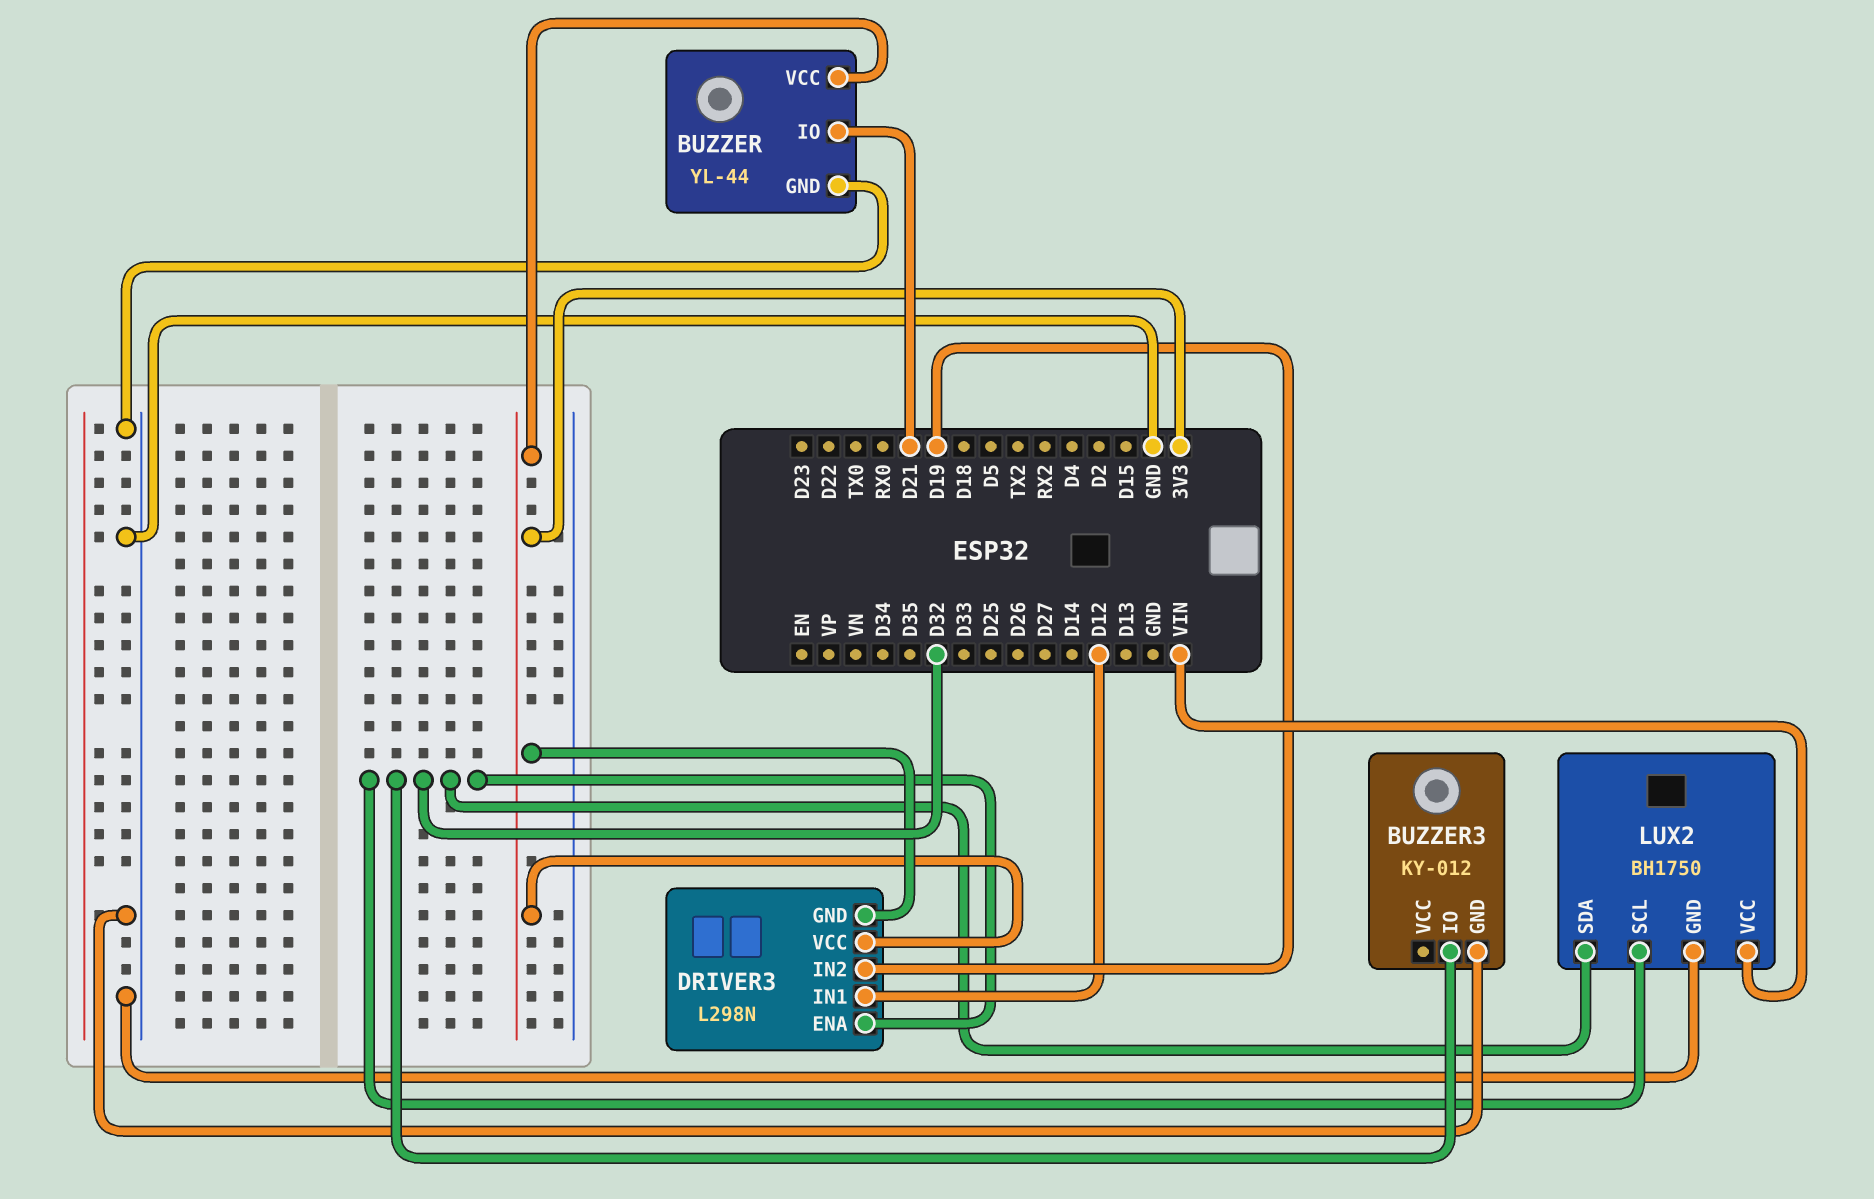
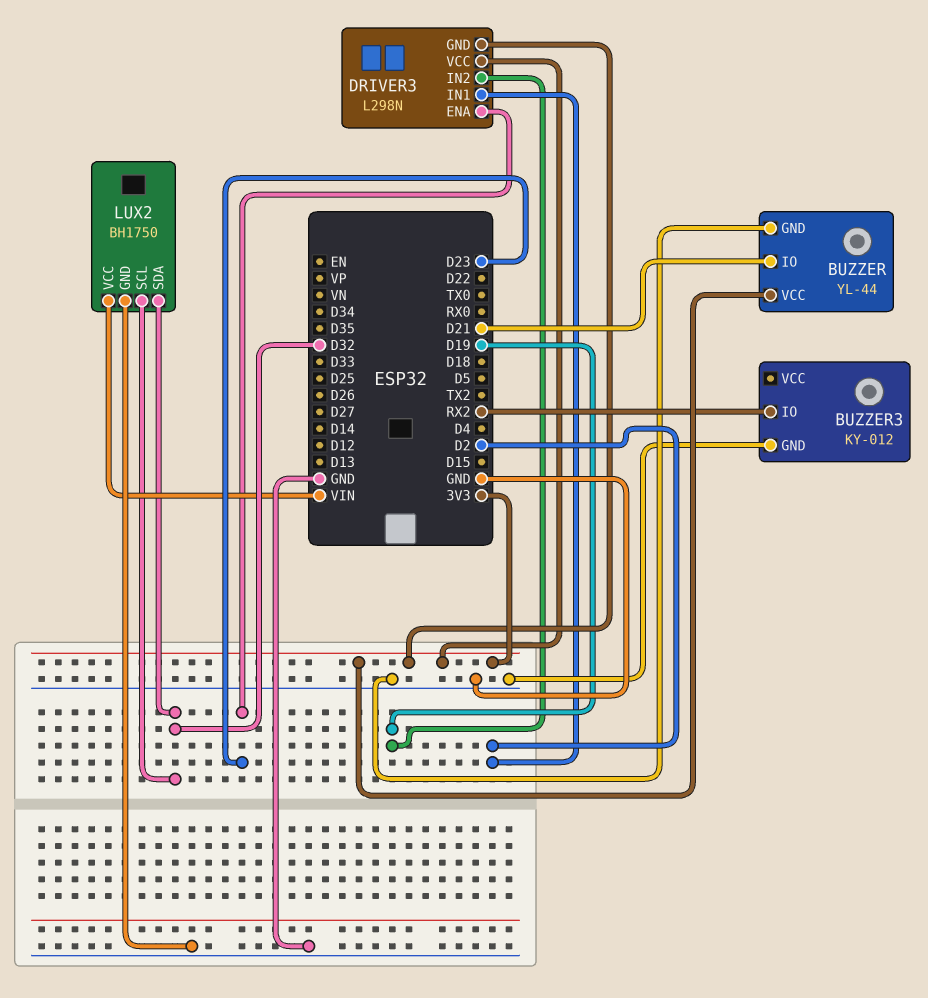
BUZZER3 pin IO: D32 -> RX2
DRIVER3 pin ENA: D32 -> D23
DRIVER3 pin IN1: D12 -> D2

